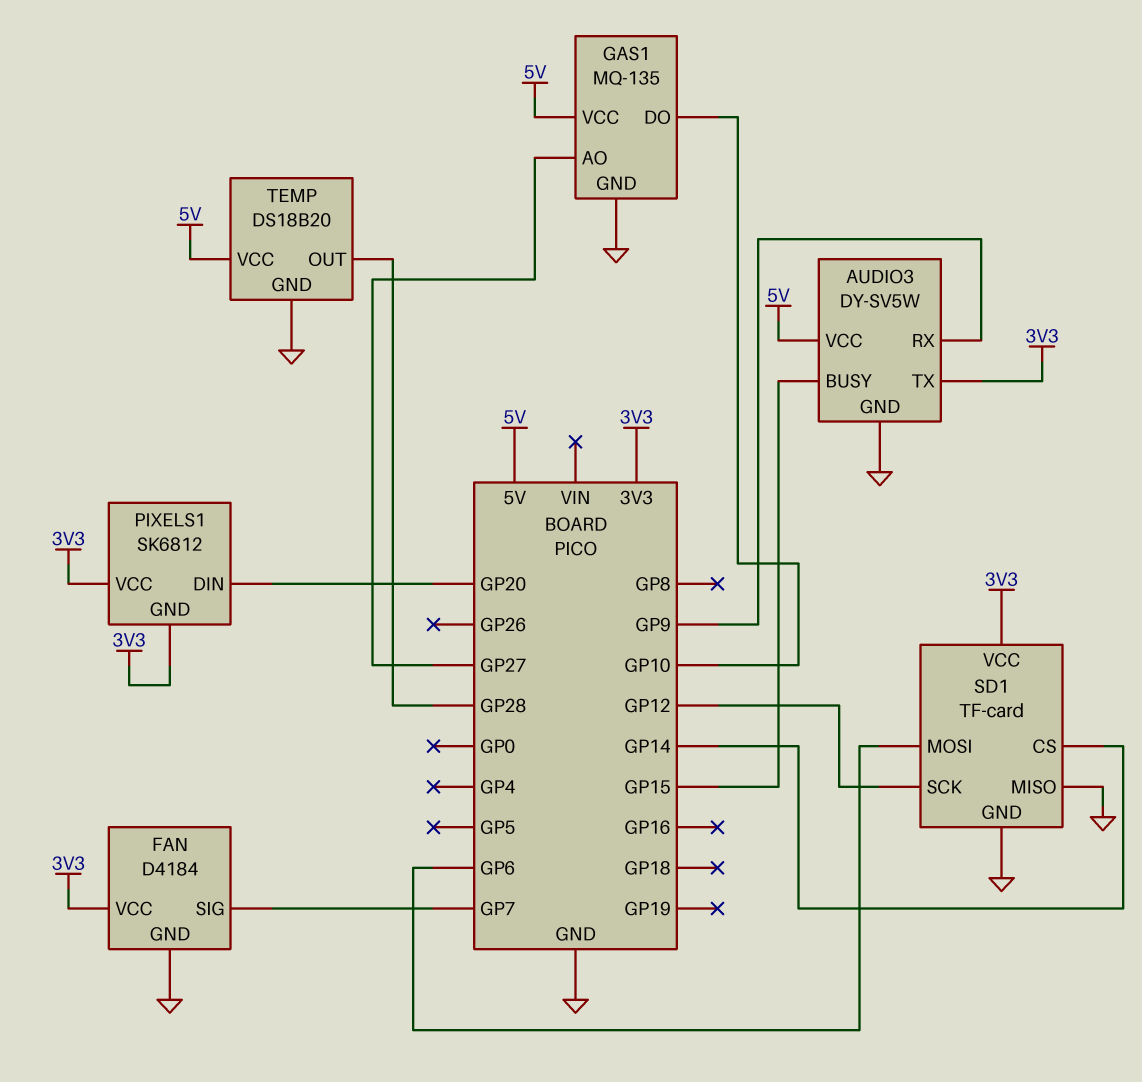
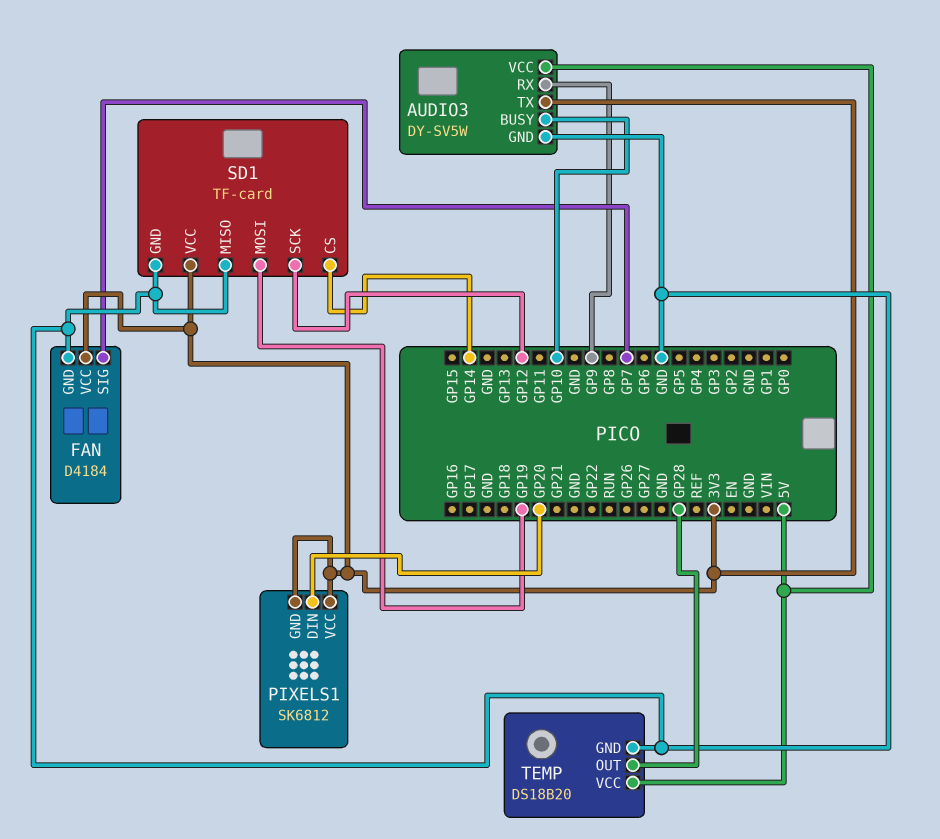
AUDIO3 pin BUSY: GP15 -> GP10
GAS1: MQ-135 -> none
GAS1 pin AO: GP27 -> none
GAS1 pin DO: GP10 -> none
GAS1 pin GND: GND -> none
GAS1 pin VCC: 5V -> none
SD1 pin MOSI: GP6 -> GP19

